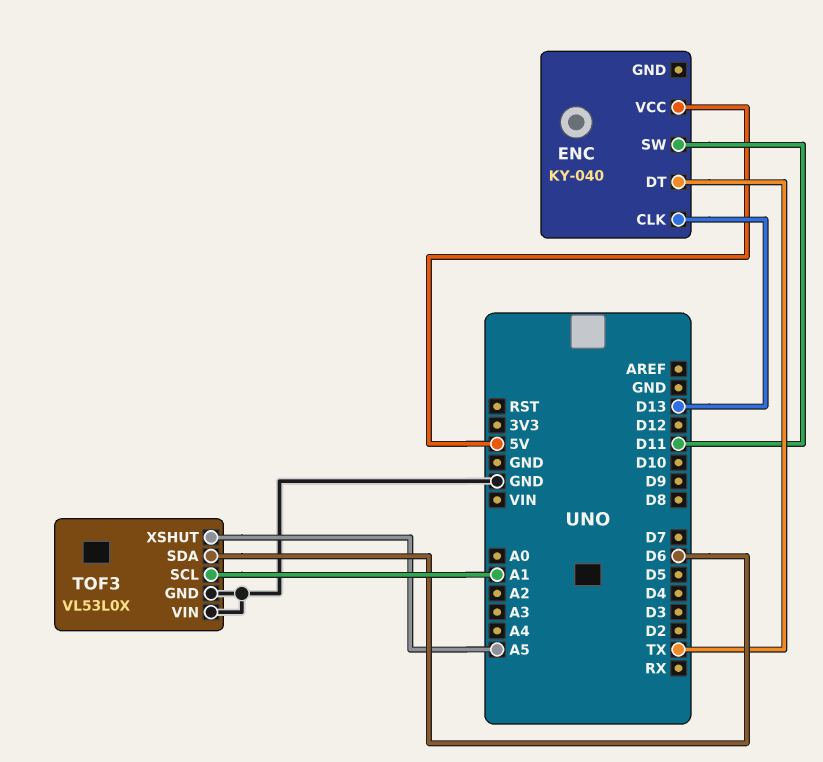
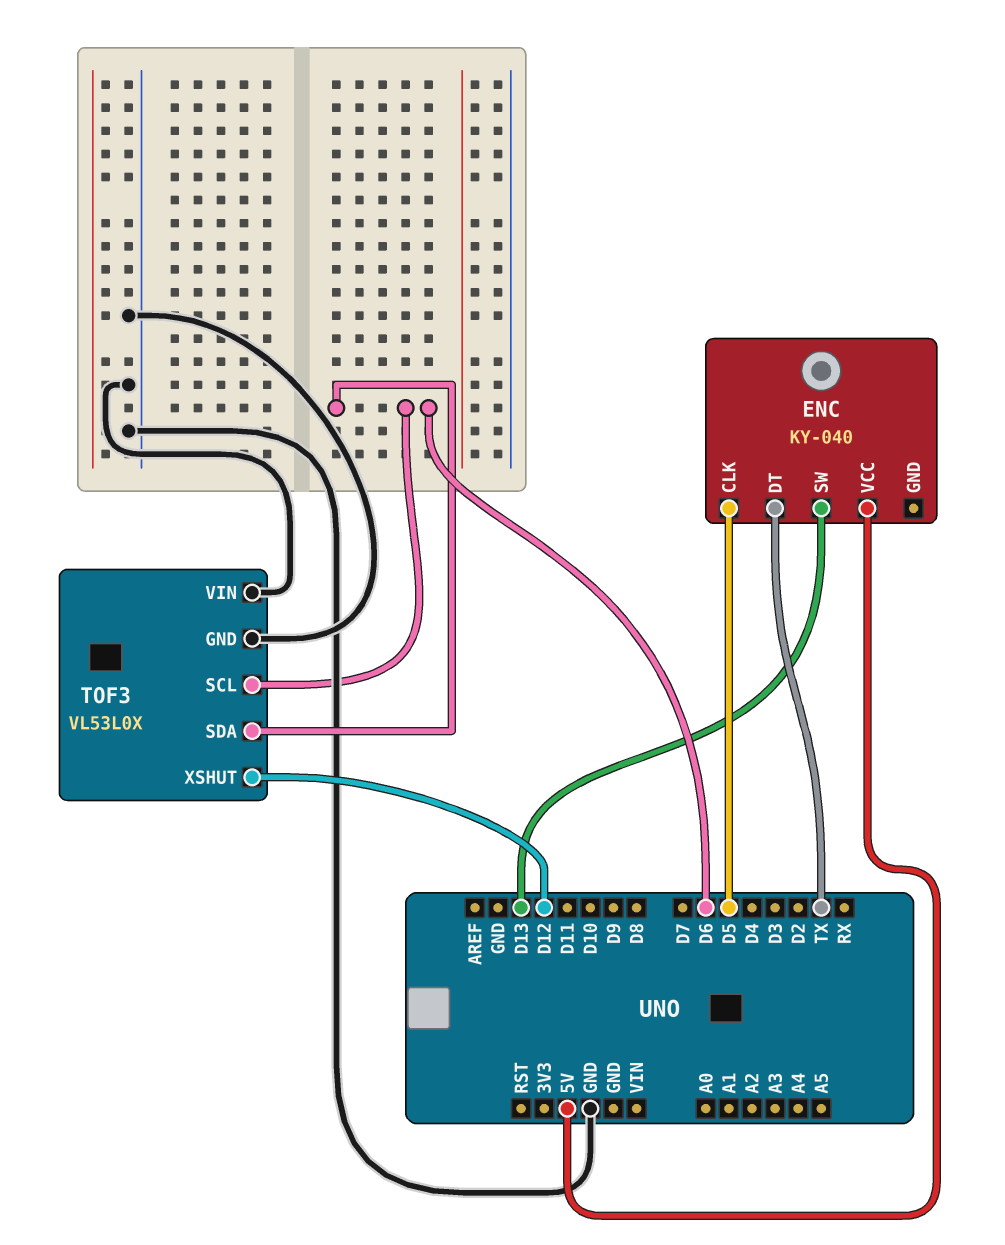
ENC pin CLK: D13 -> D5
ENC pin SW: D11 -> D13
TOF3 pin SCL: A1 -> D6
TOF3 pin XSHUT: A5 -> D12

